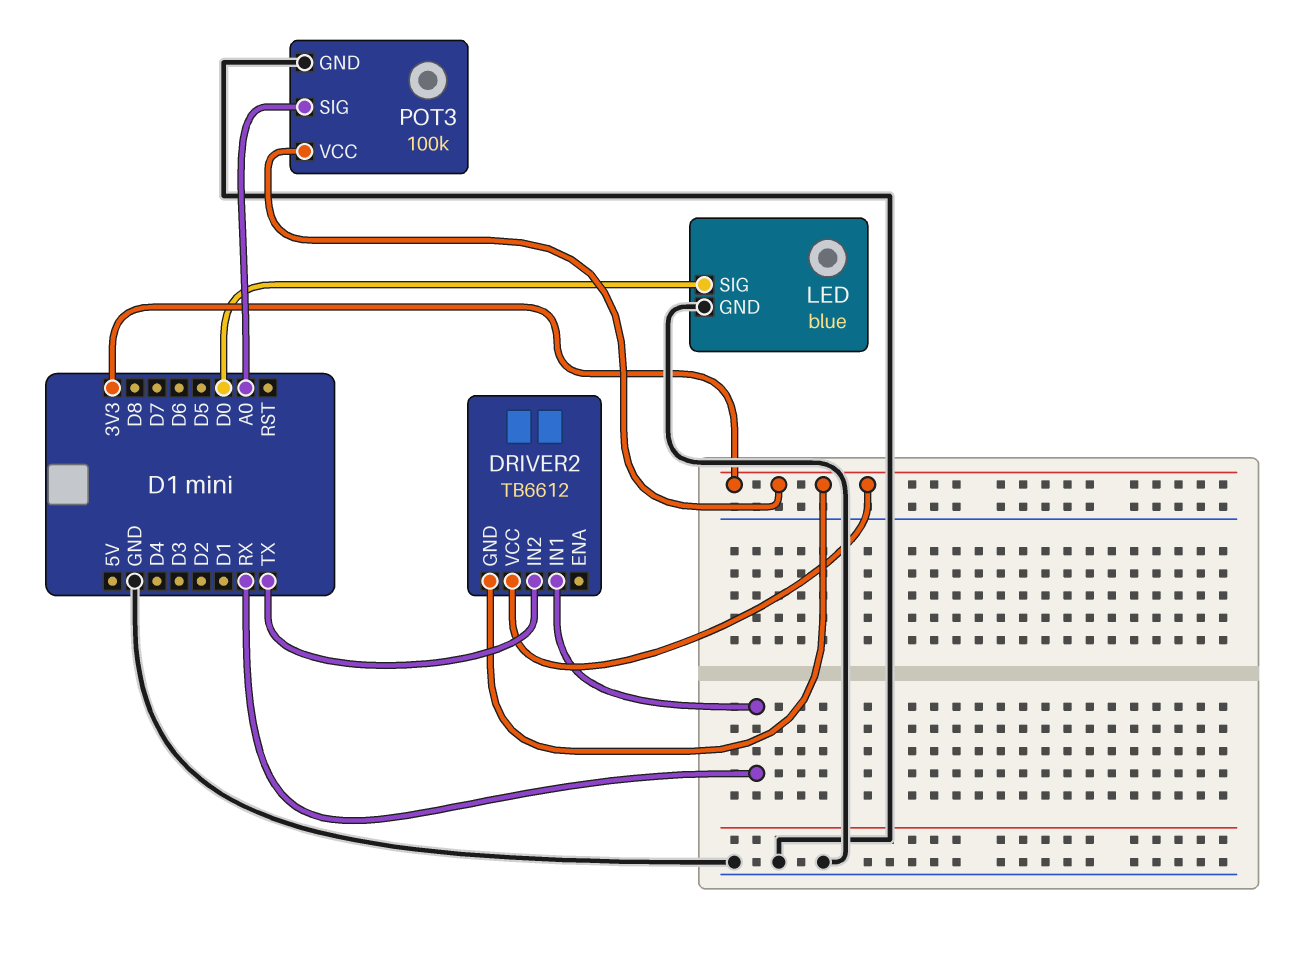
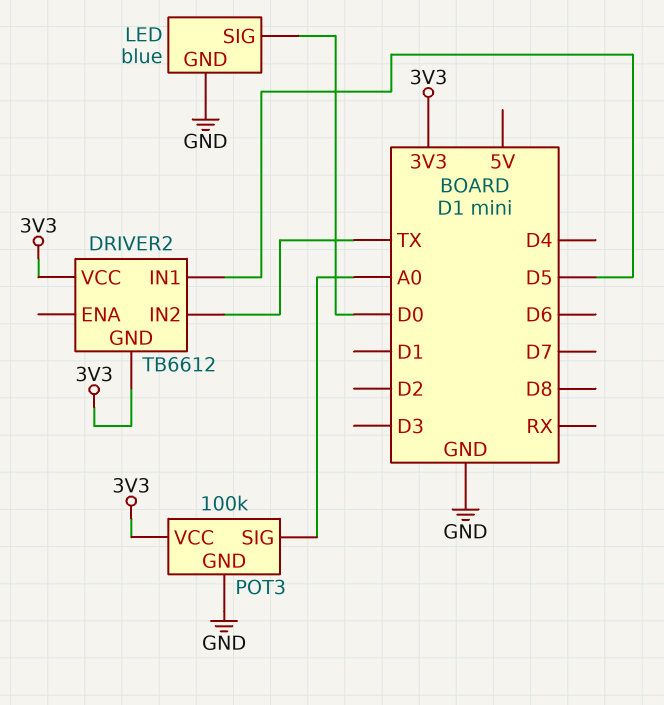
DRIVER2 pin IN1: RX -> D5

